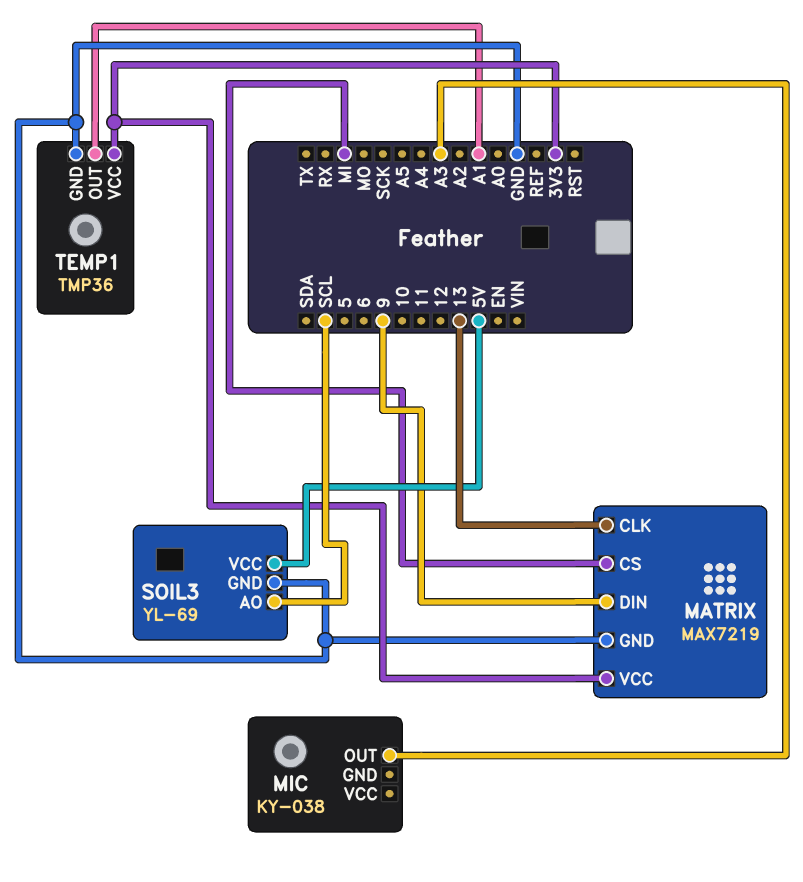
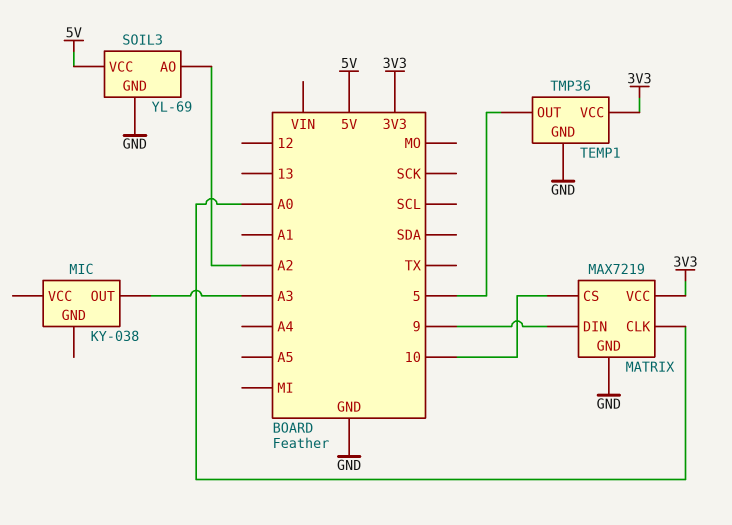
MATRIX pin CLK: 13 -> A0
MATRIX pin CS: MI -> 10
SOIL3 pin AO: SCL -> A2
TEMP1 pin OUT: A1 -> 5

